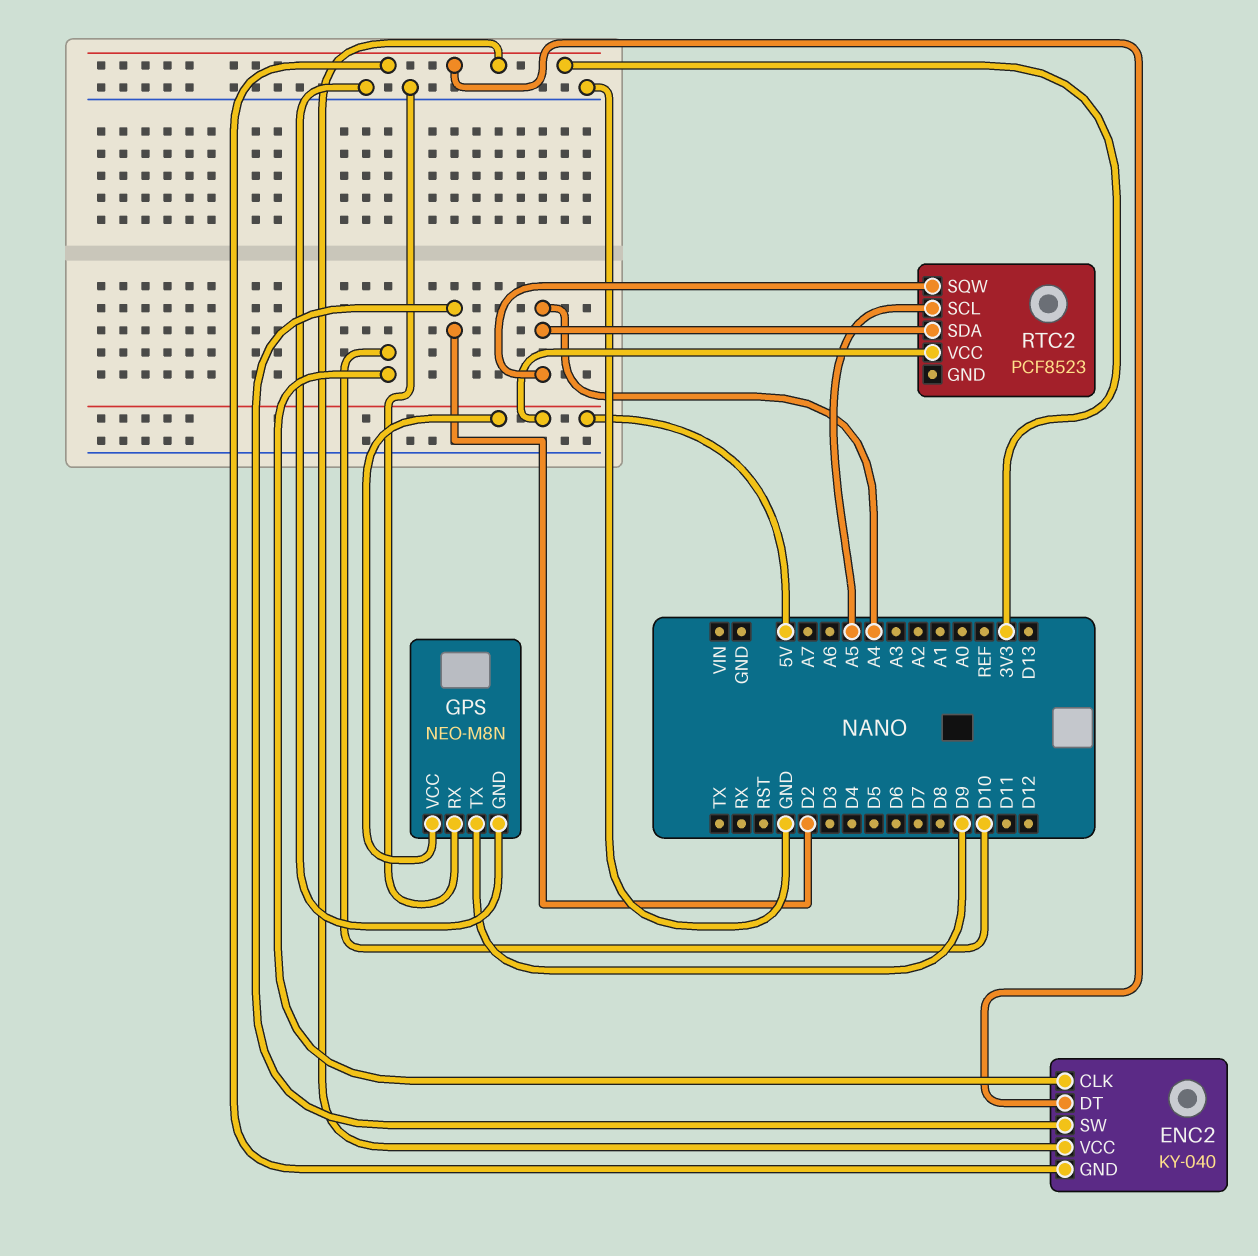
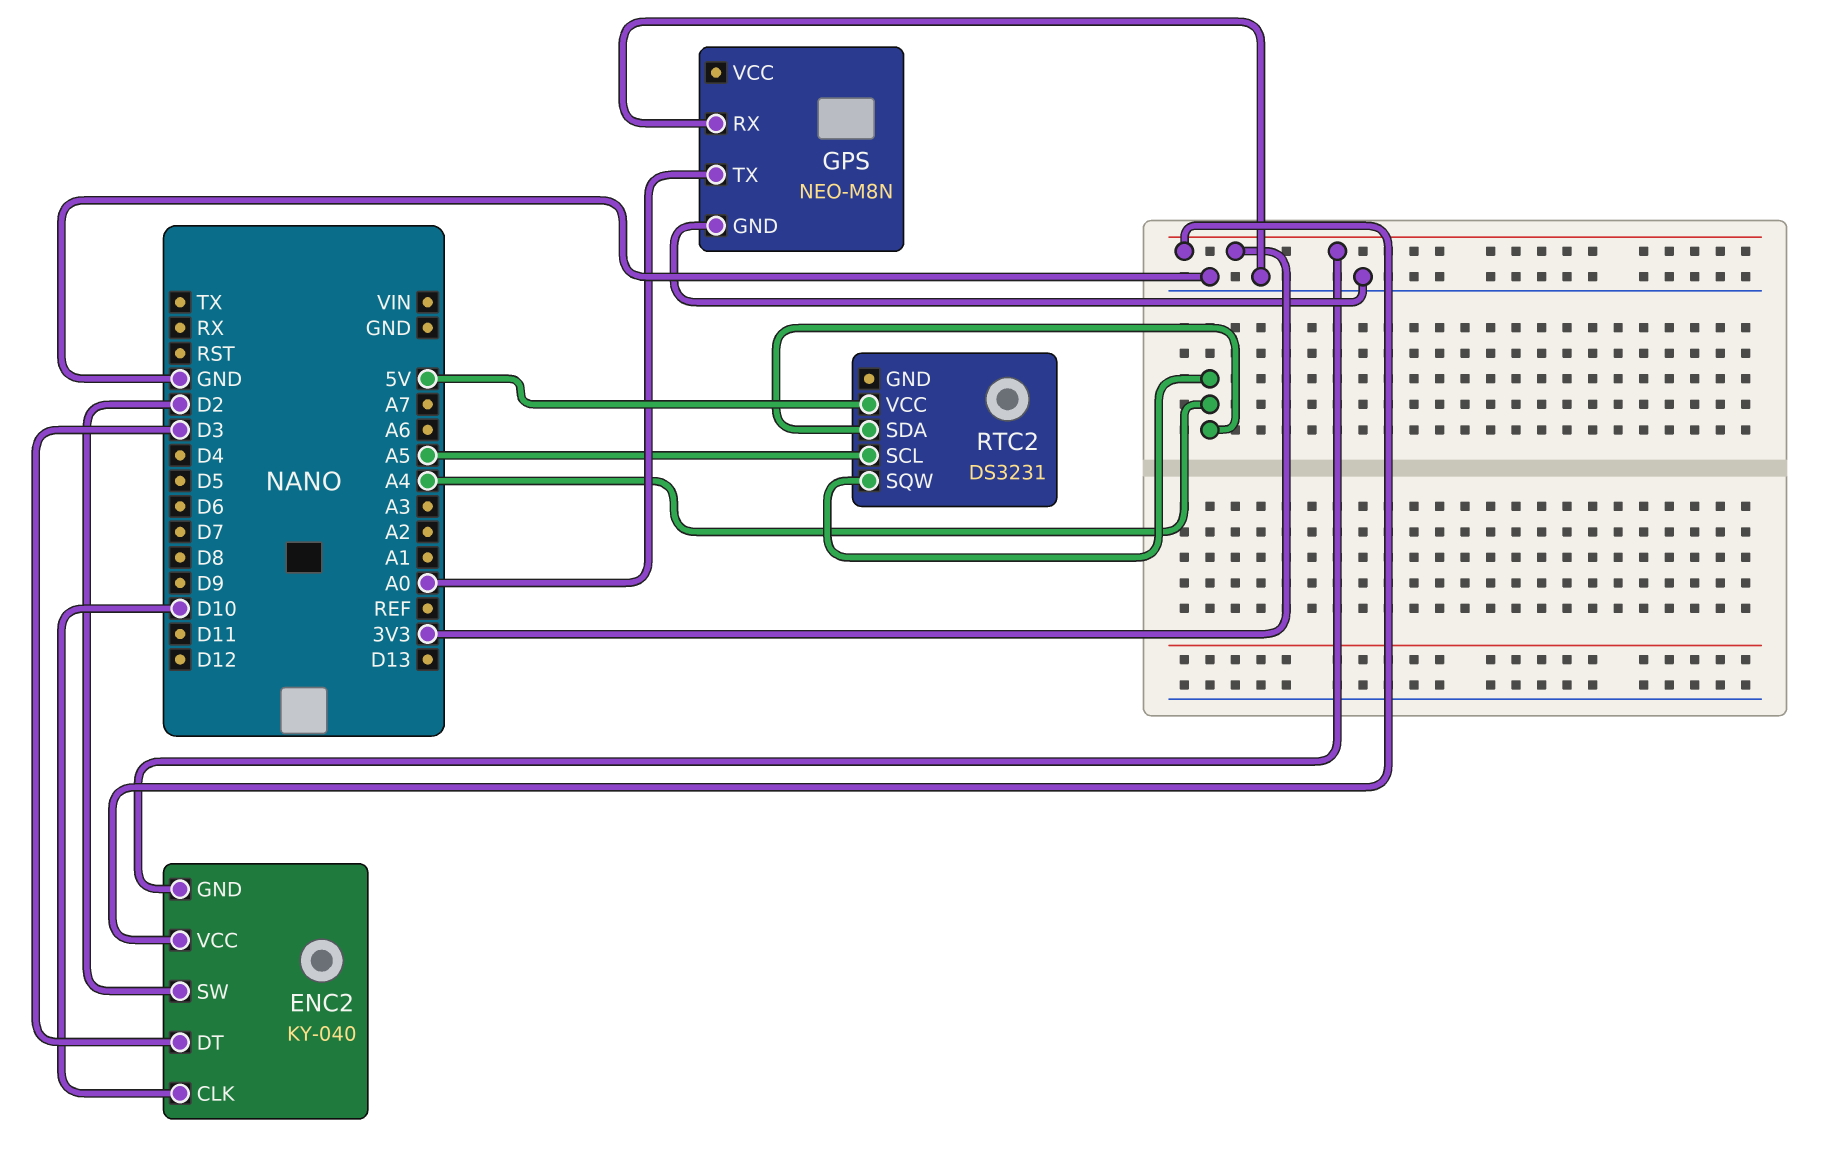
ENC2 pin DT: 3V3 -> D3
GPS pin TX: D9 -> A0
GPS pin VCC: 5V -> none
RTC2: PCF8523 -> DS3231

